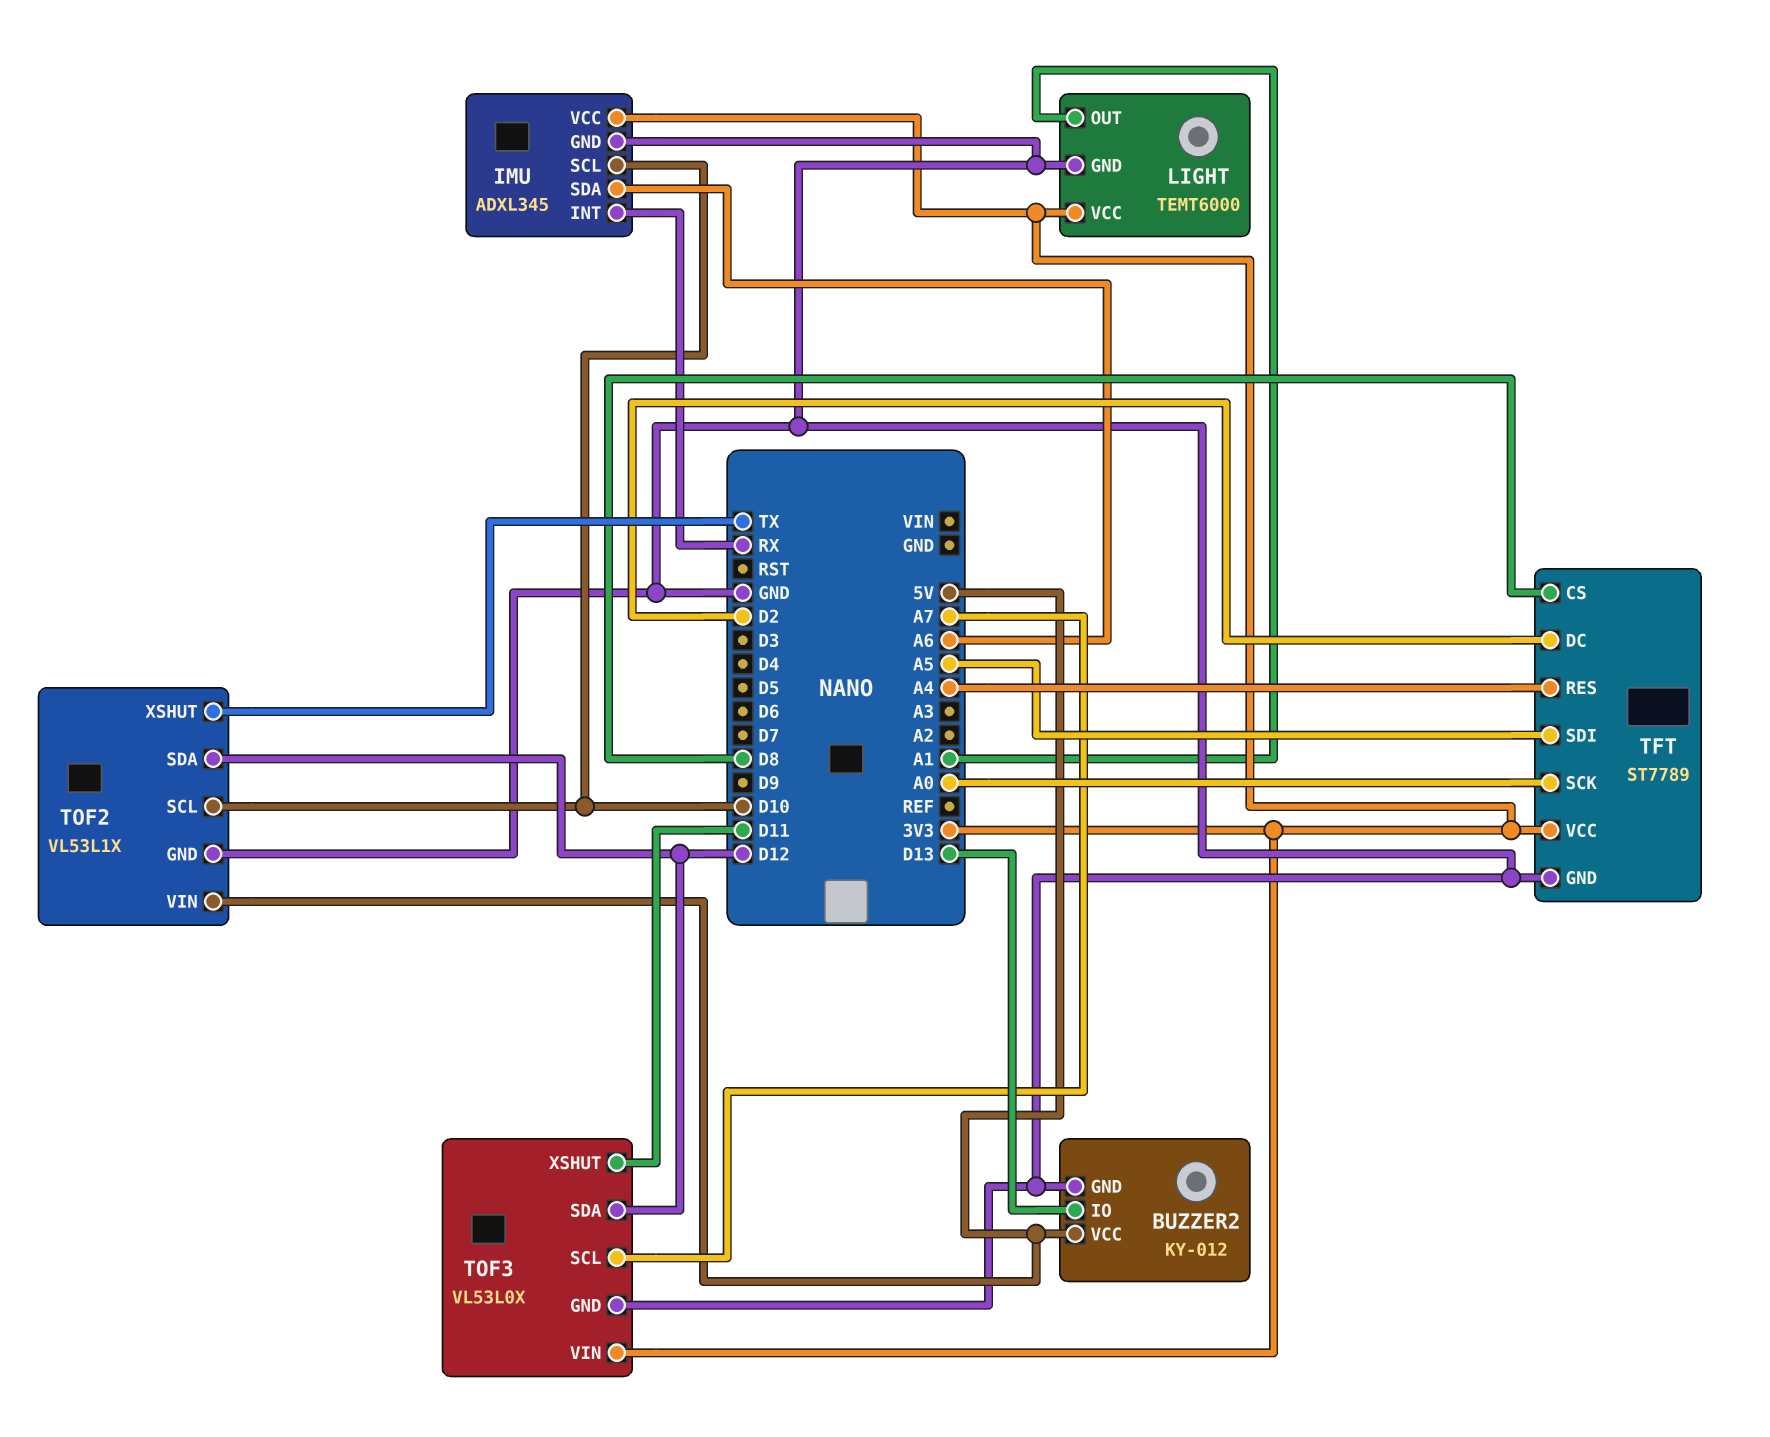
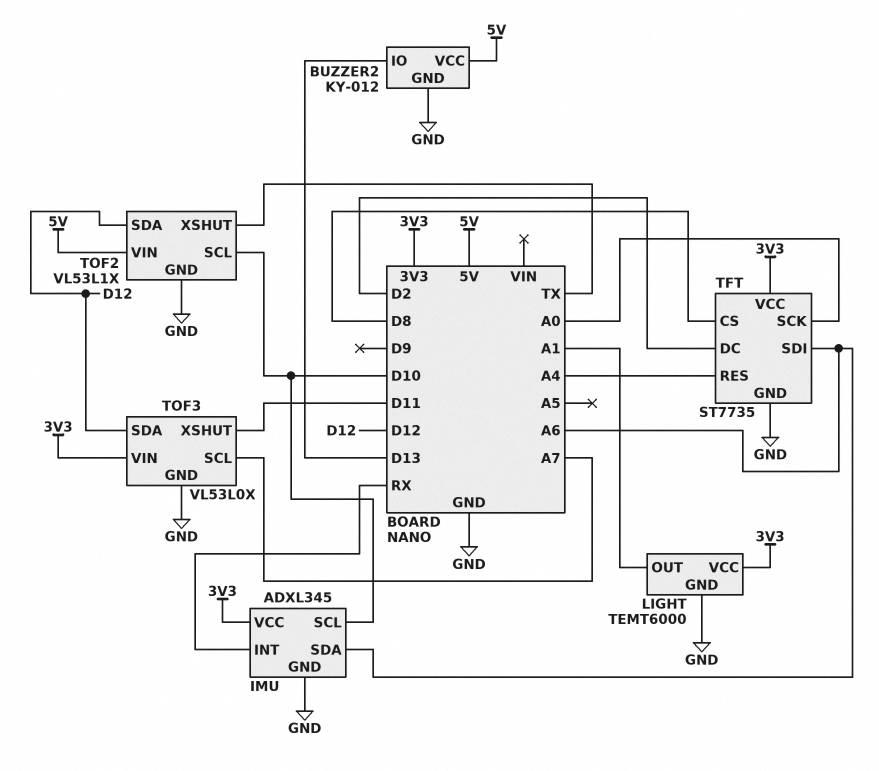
TFT: ST7789 -> ST7735
TFT pin SDI: A5 -> A6

